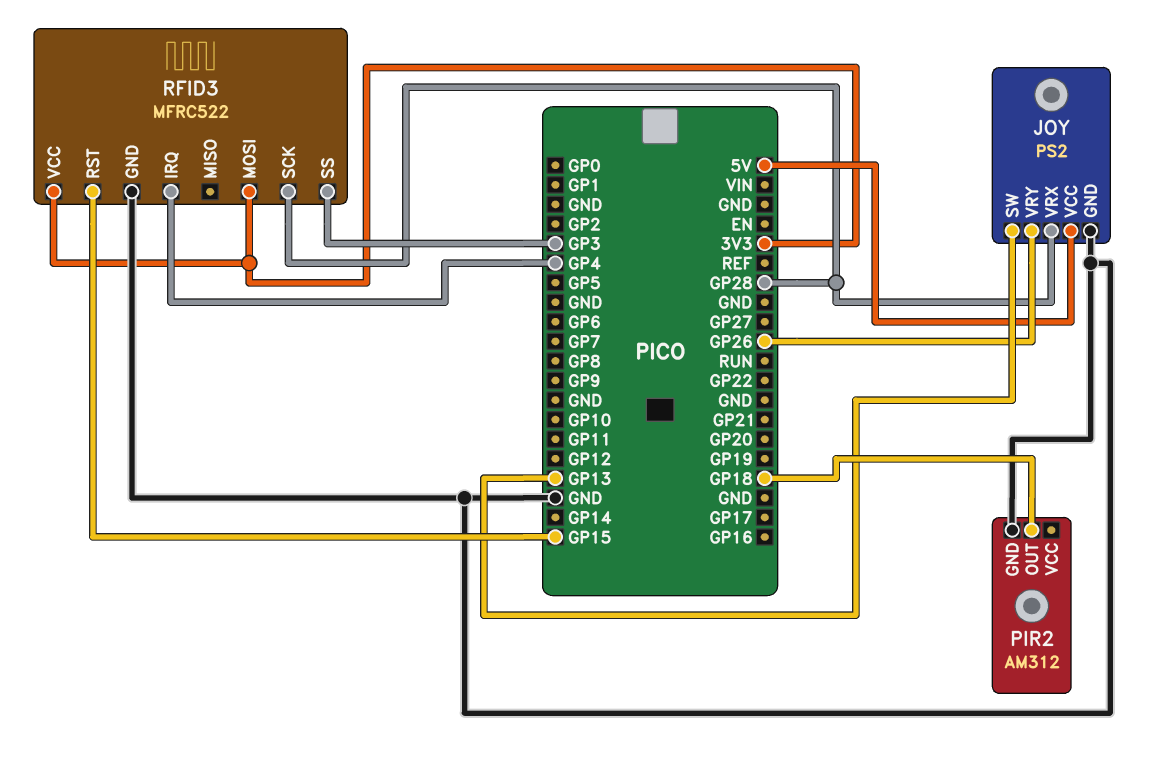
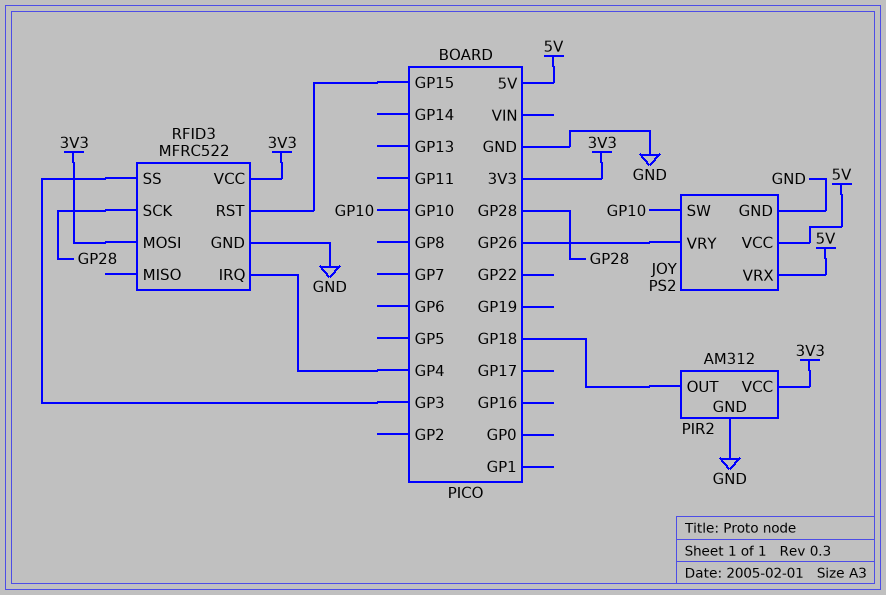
JOY pin SW: GP13 -> GP10
JOY pin VRX: GP28 -> 5V
PIR2 pin VCC: none -> 3V3

